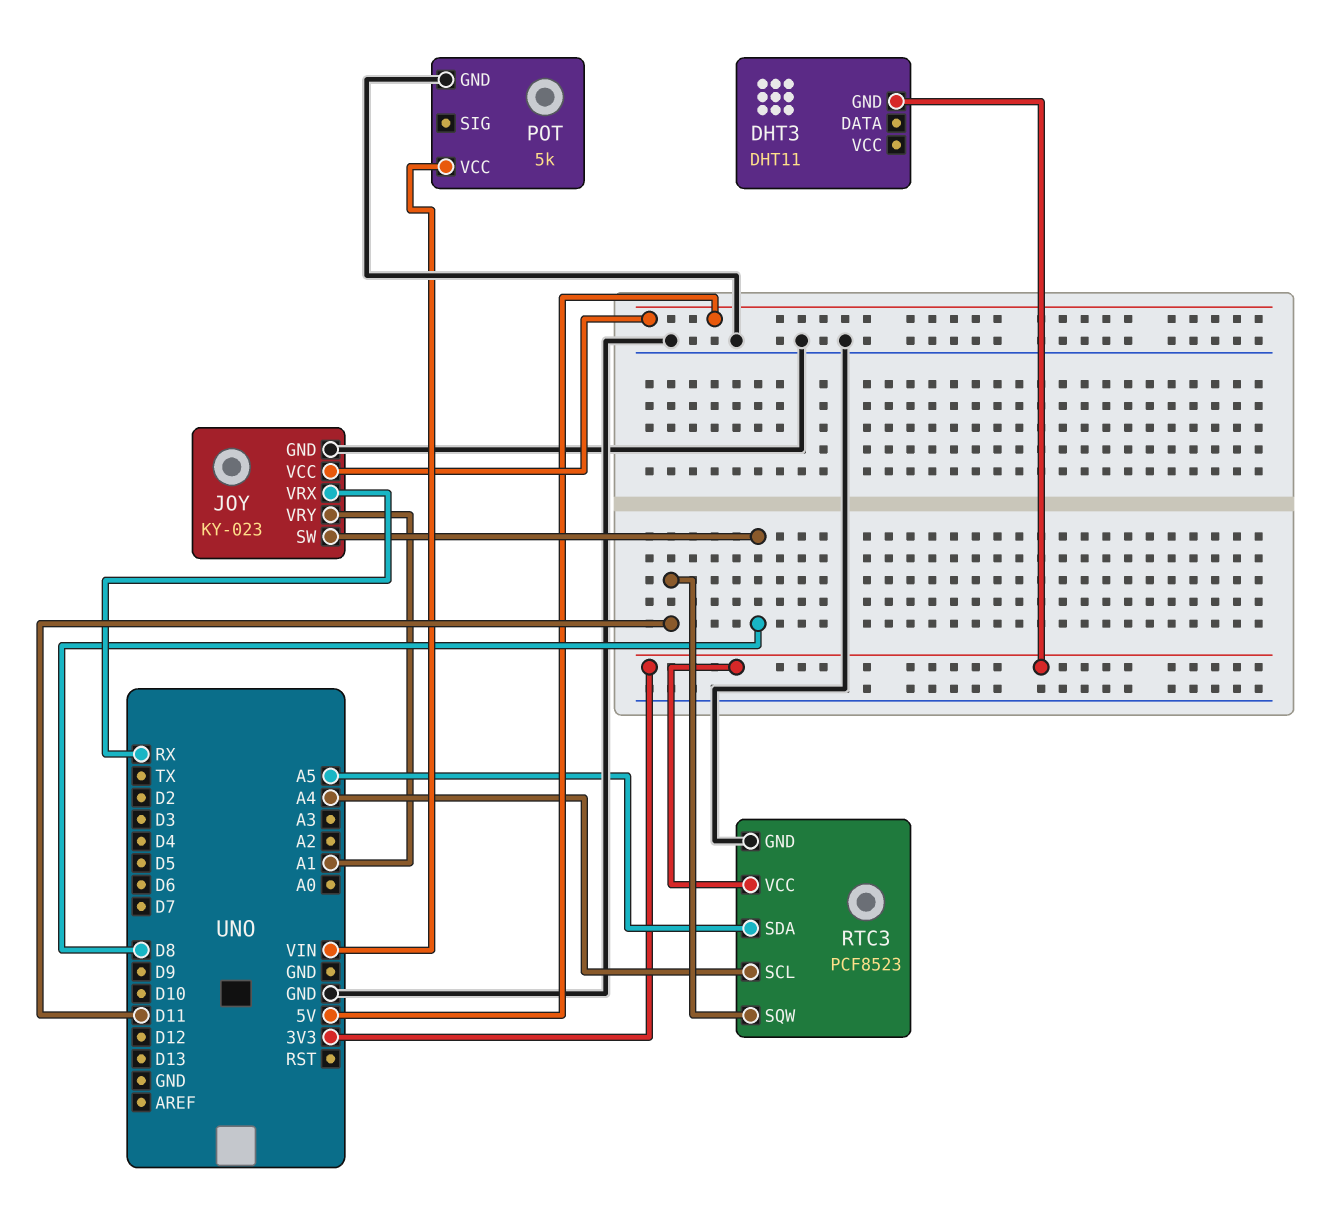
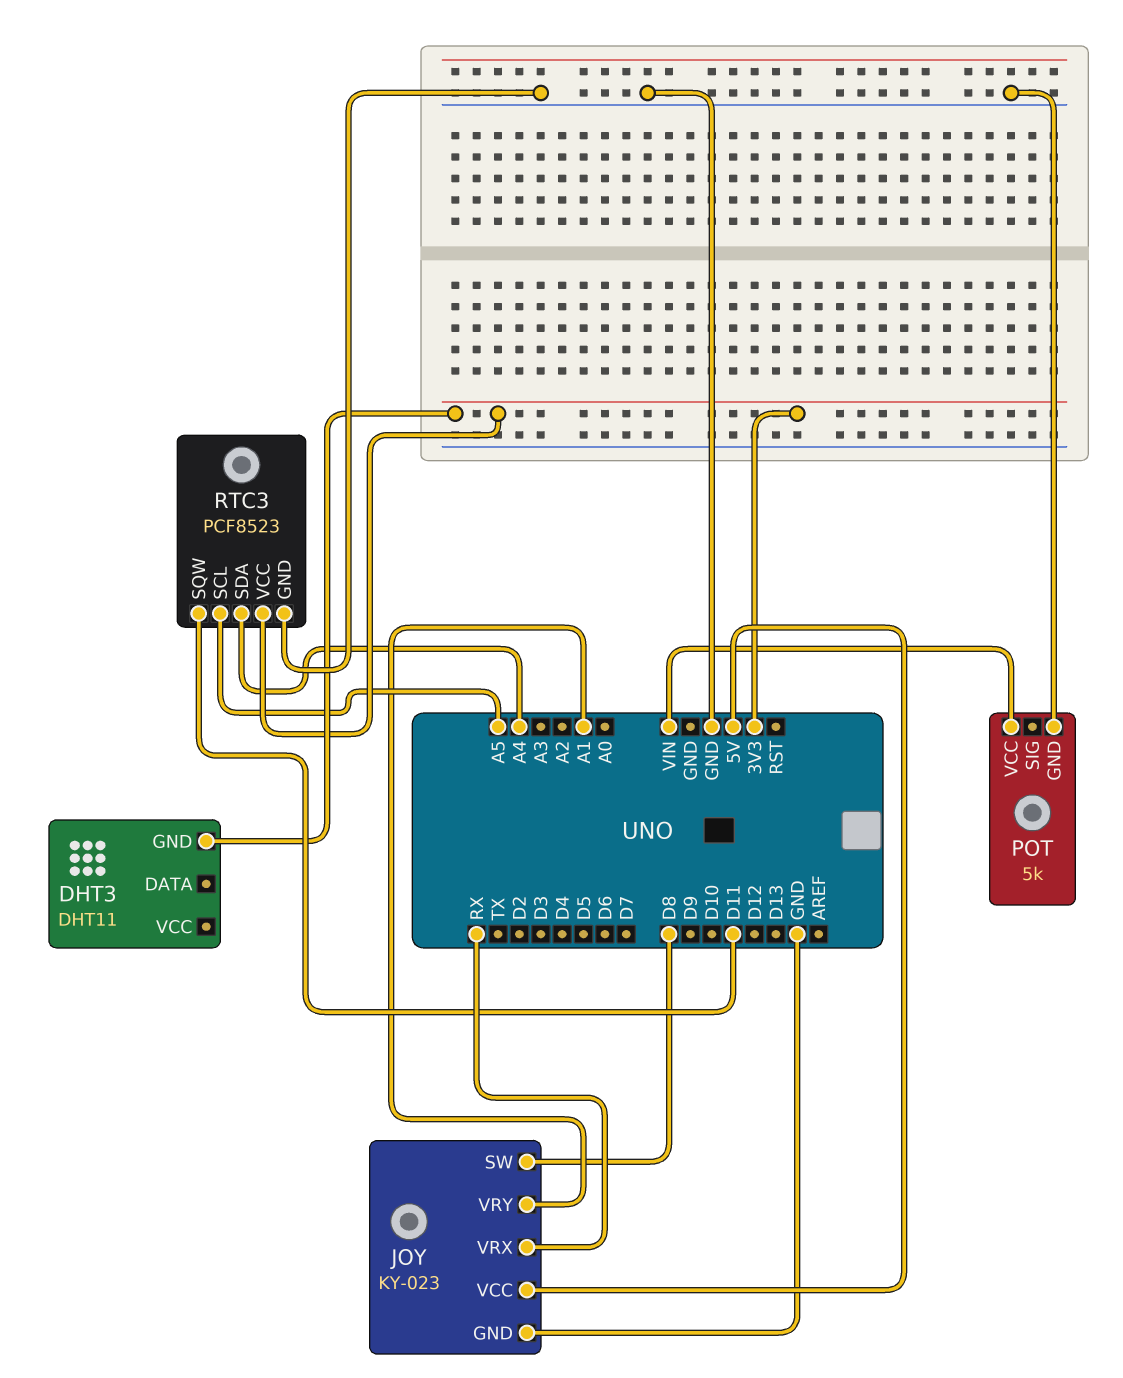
RTC3 pin SCL: A4 -> A5
RTC3 pin SDA: A5 -> A4

